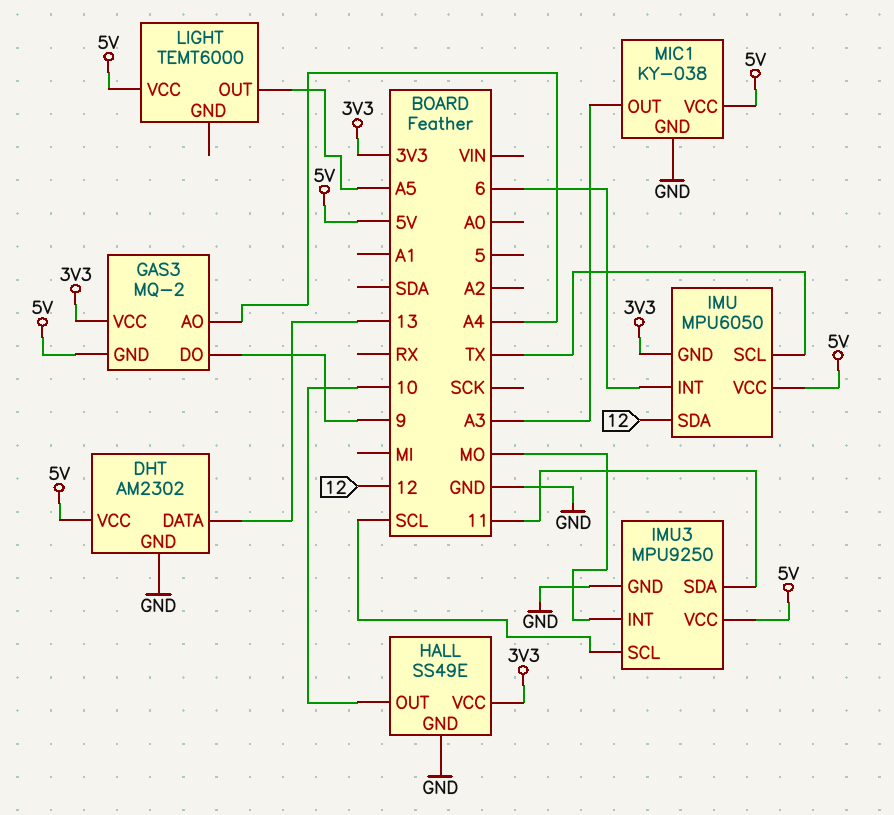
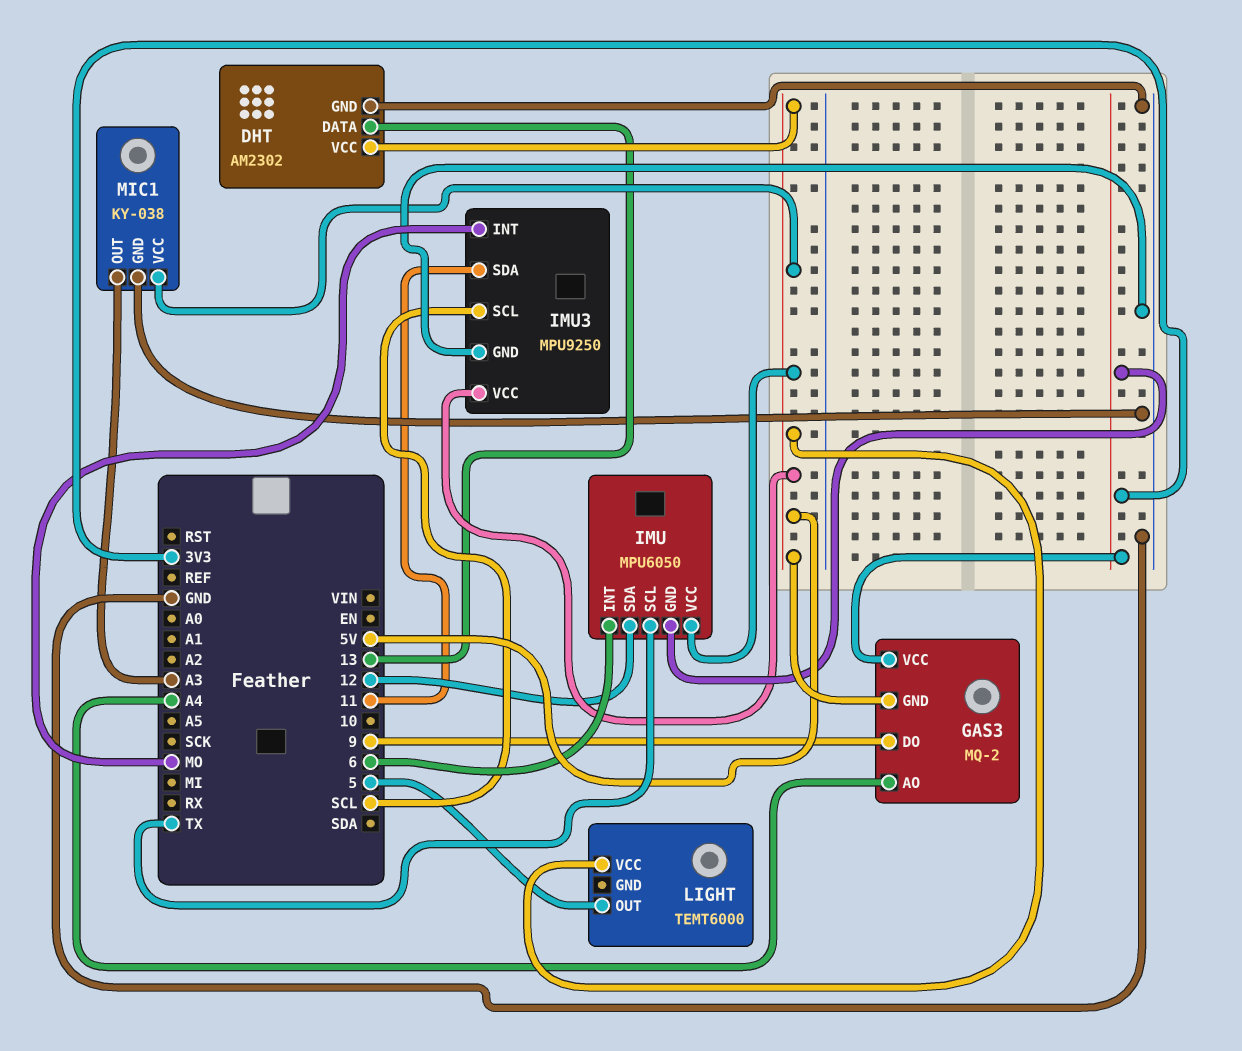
HALL: SS49E -> none
HALL pin GND: GND -> none
HALL pin OUT: 10 -> none
HALL pin VCC: 3V3 -> none
LIGHT pin OUT: A5 -> 5

